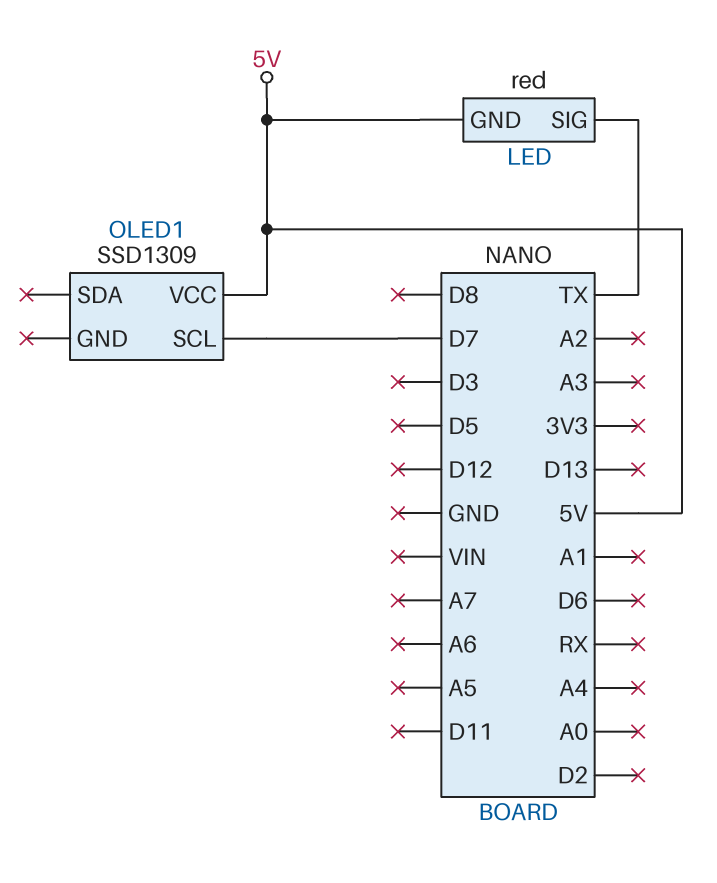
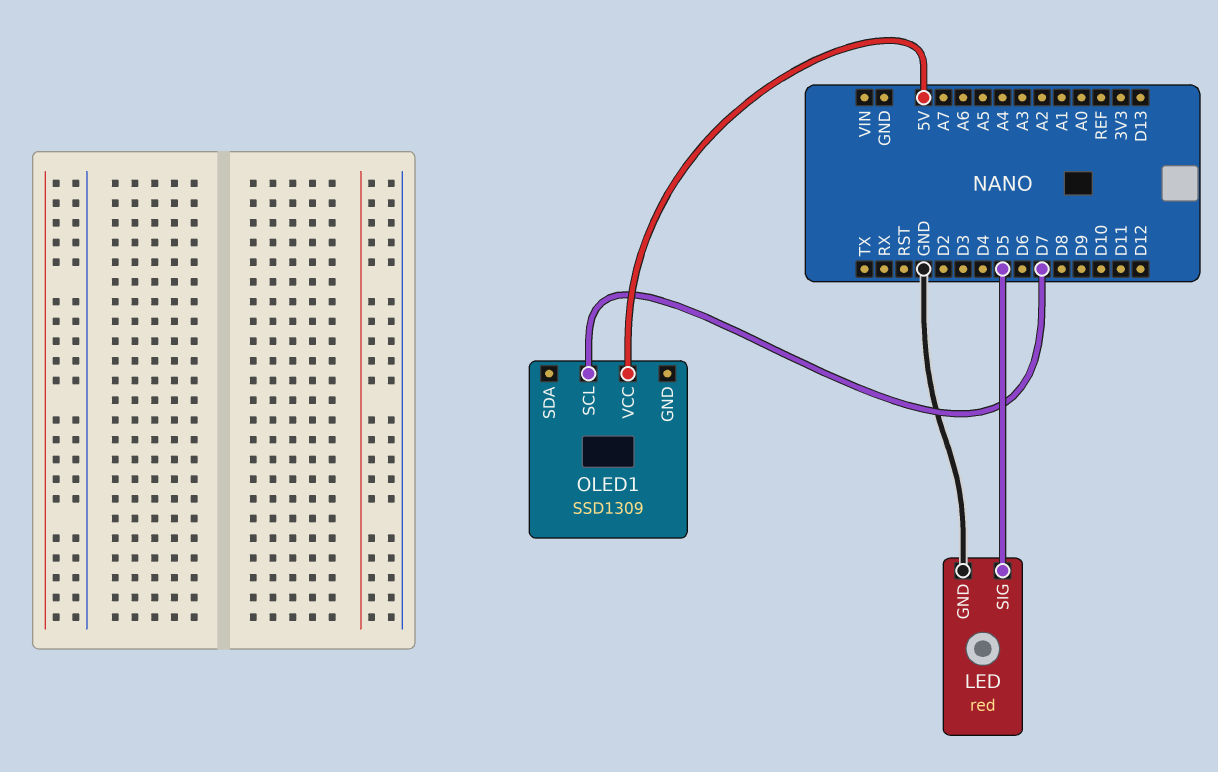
LED pin GND: 5V -> GND
LED pin SIG: TX -> D5

